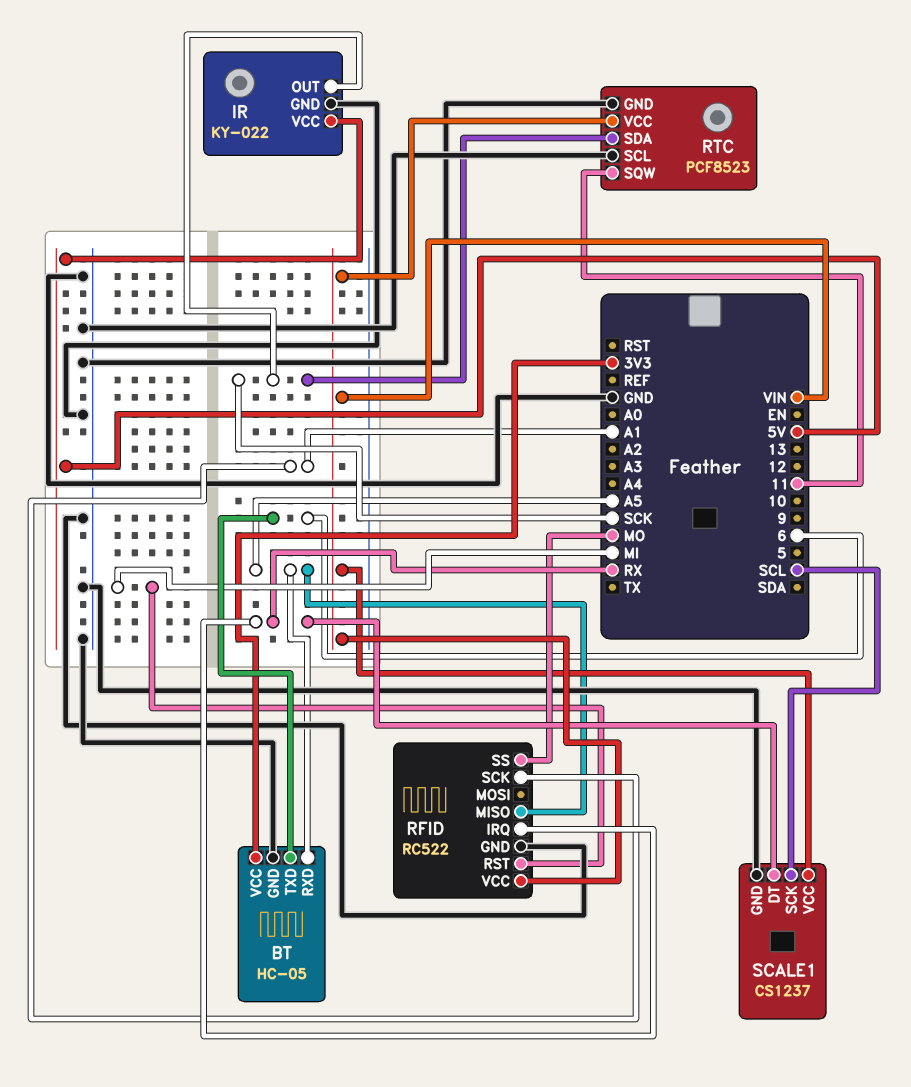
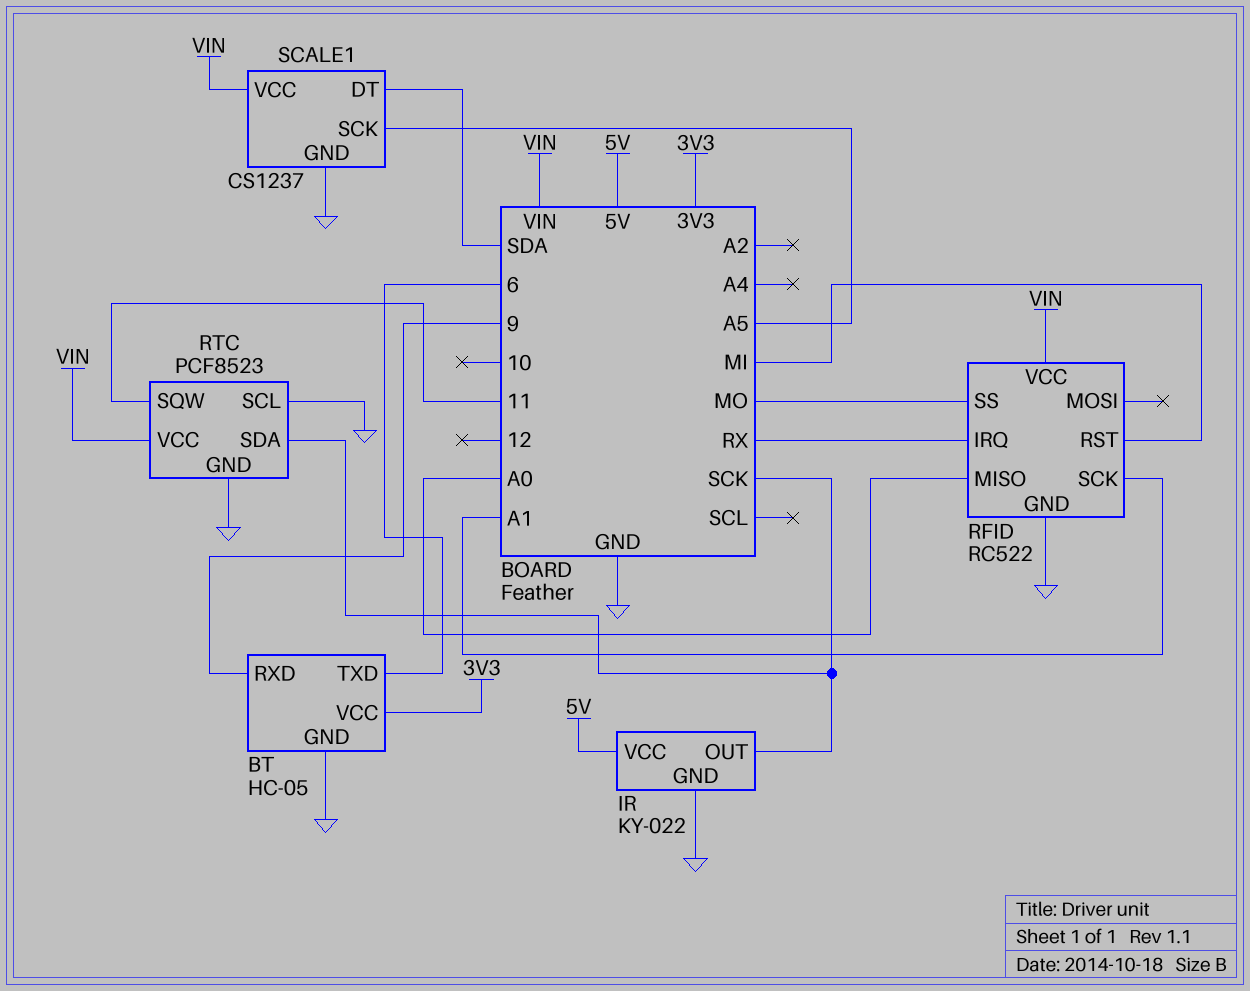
BT pin RXD: A5 -> 9
RFID pin MISO: A5 -> A0
SCALE1 pin DT: RX -> SDA
SCALE1 pin SCK: SCL -> A5

